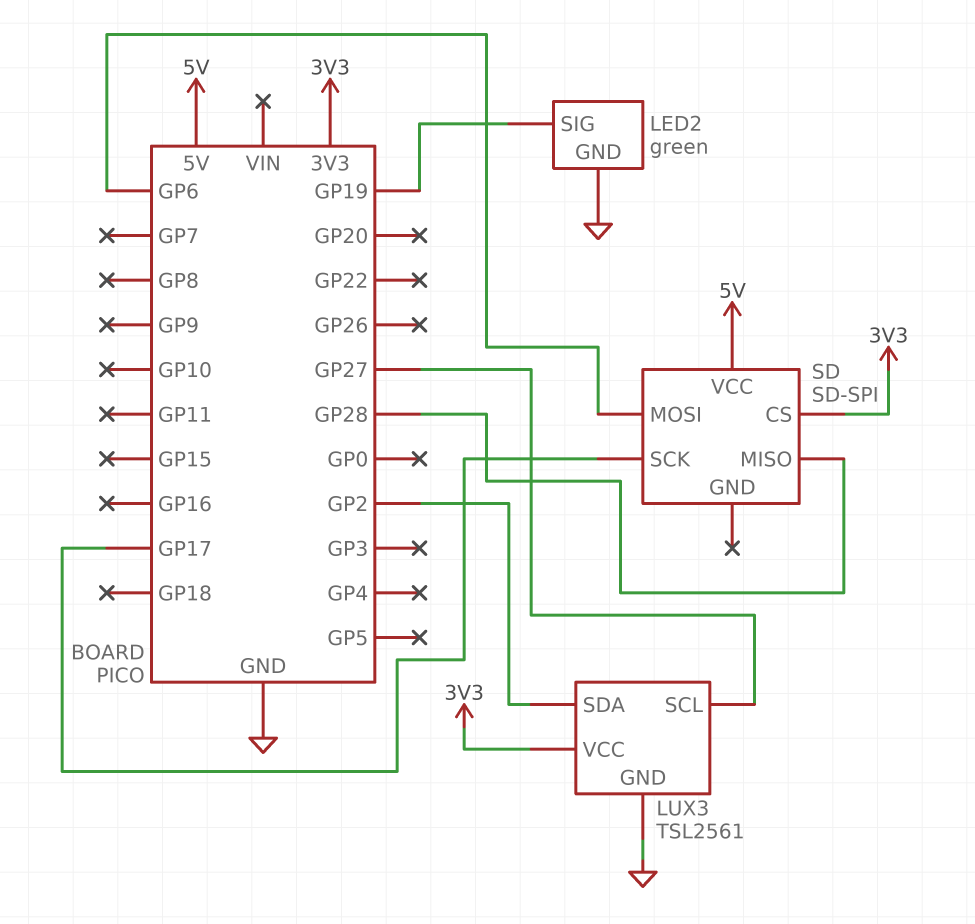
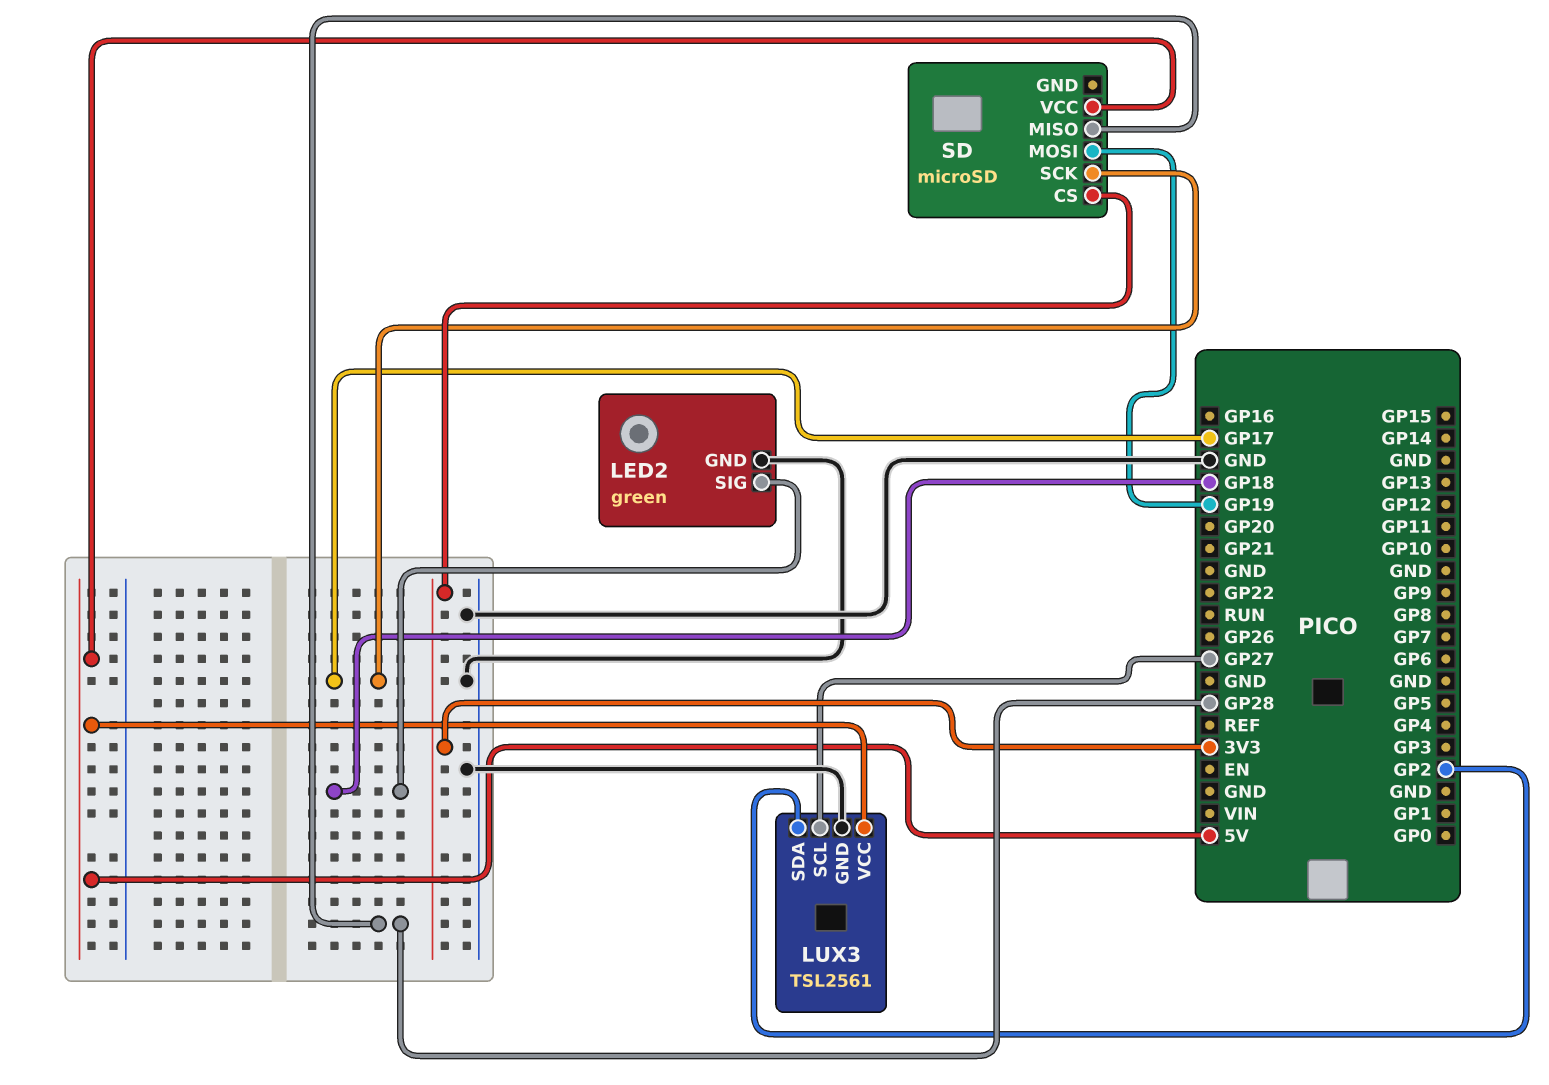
LED2 pin SIG: GP19 -> GP18
LUX3 pin VCC: 3V3 -> 5V
SD: SD-SPI -> microSD
SD pin MOSI: GP6 -> GP19

